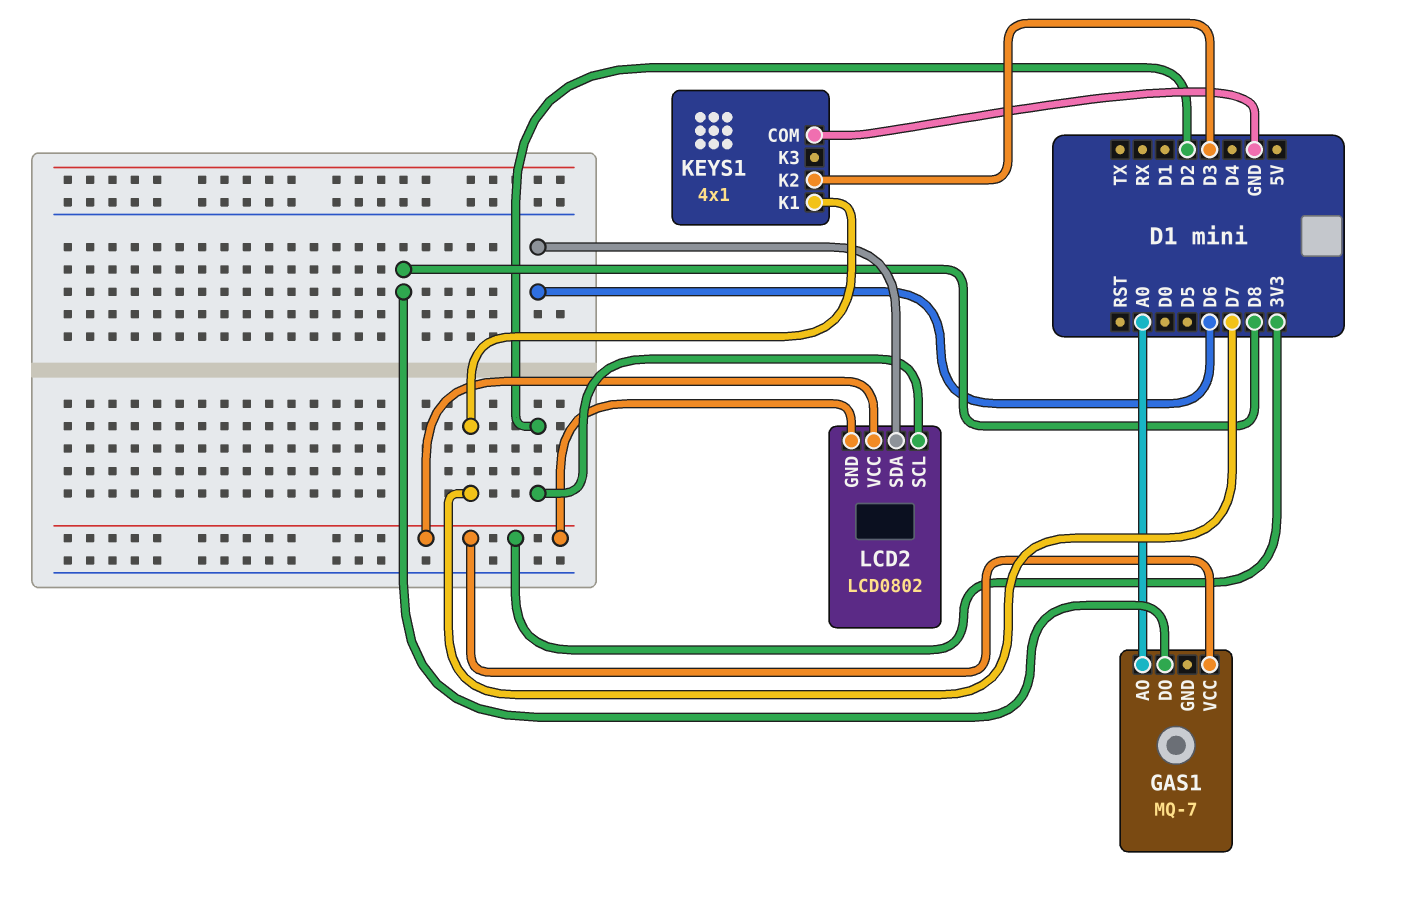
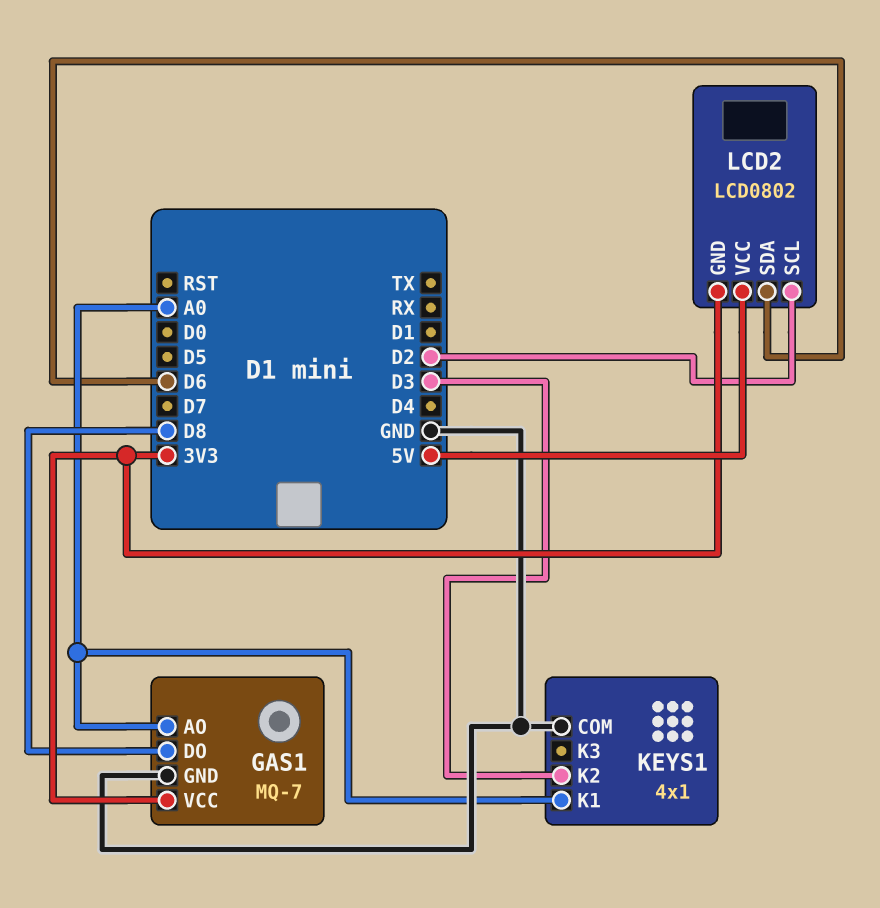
GAS1 pin GND: none -> GND
KEYS1 pin K1: D7 -> A0
LCD2 pin VCC: 3V3 -> 5V

